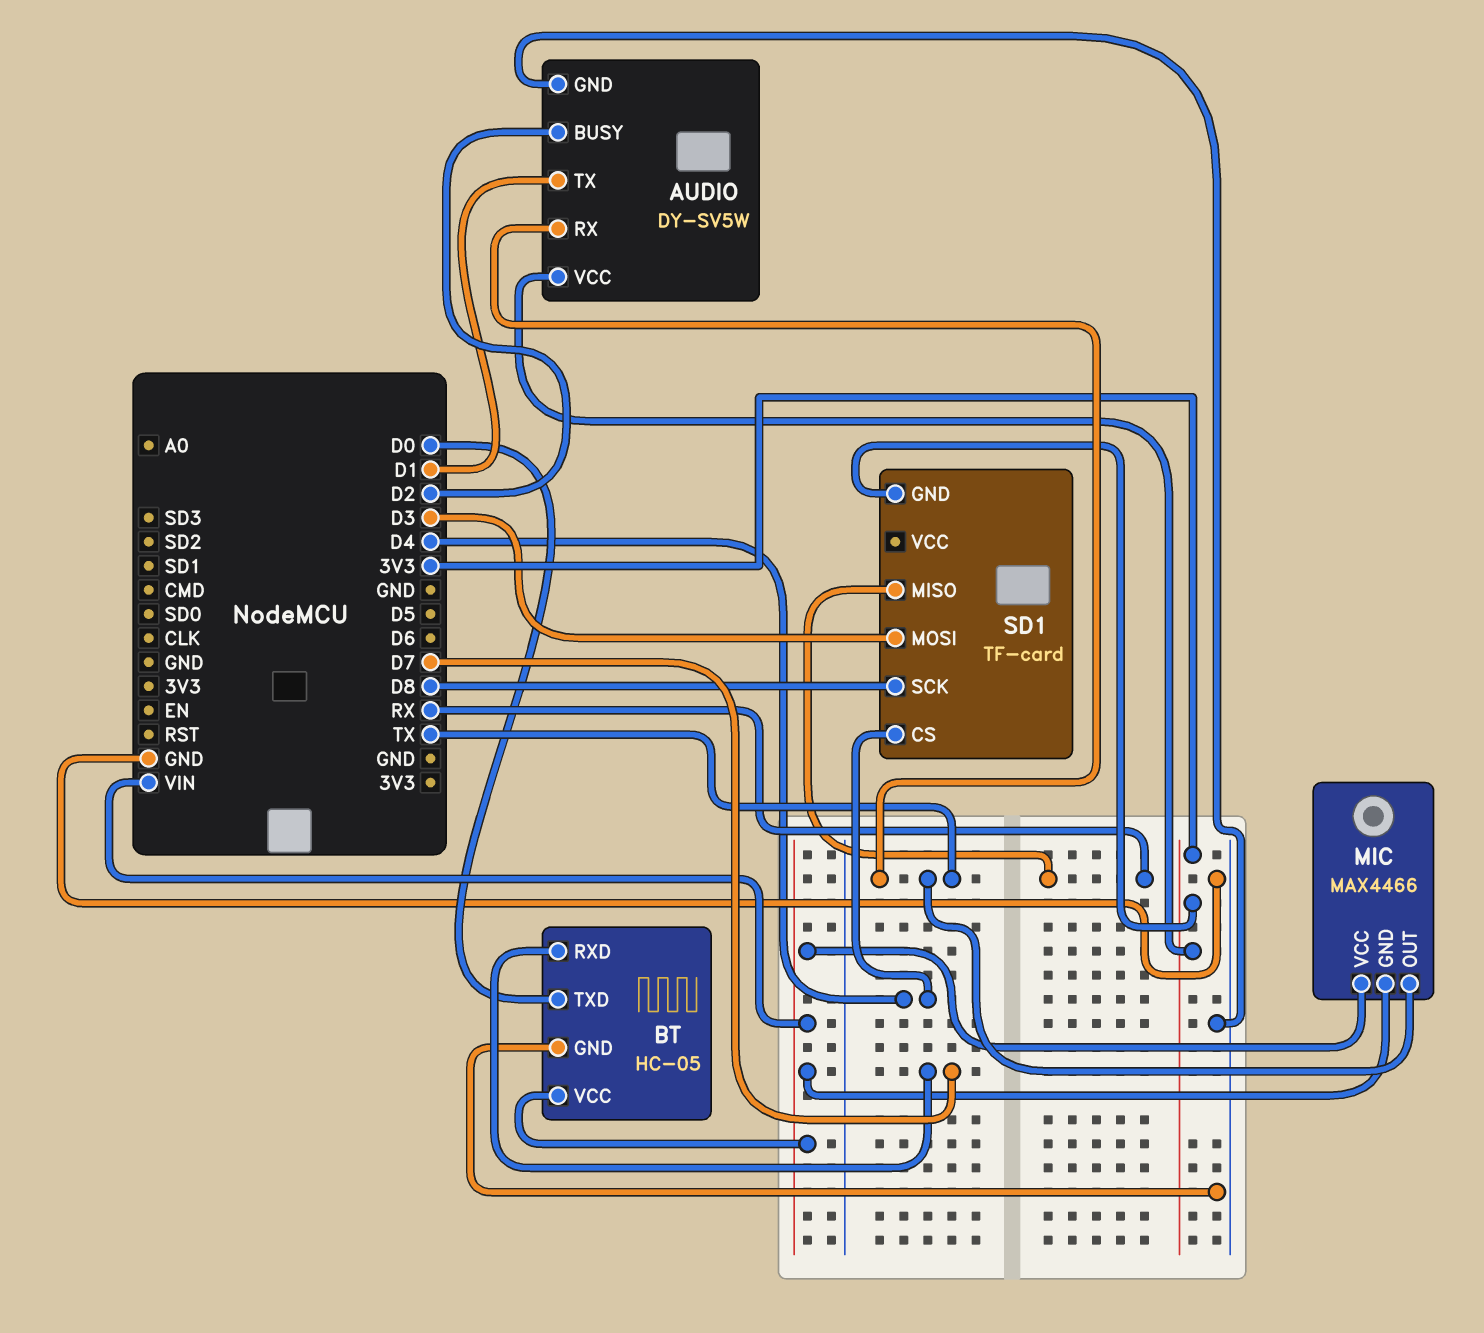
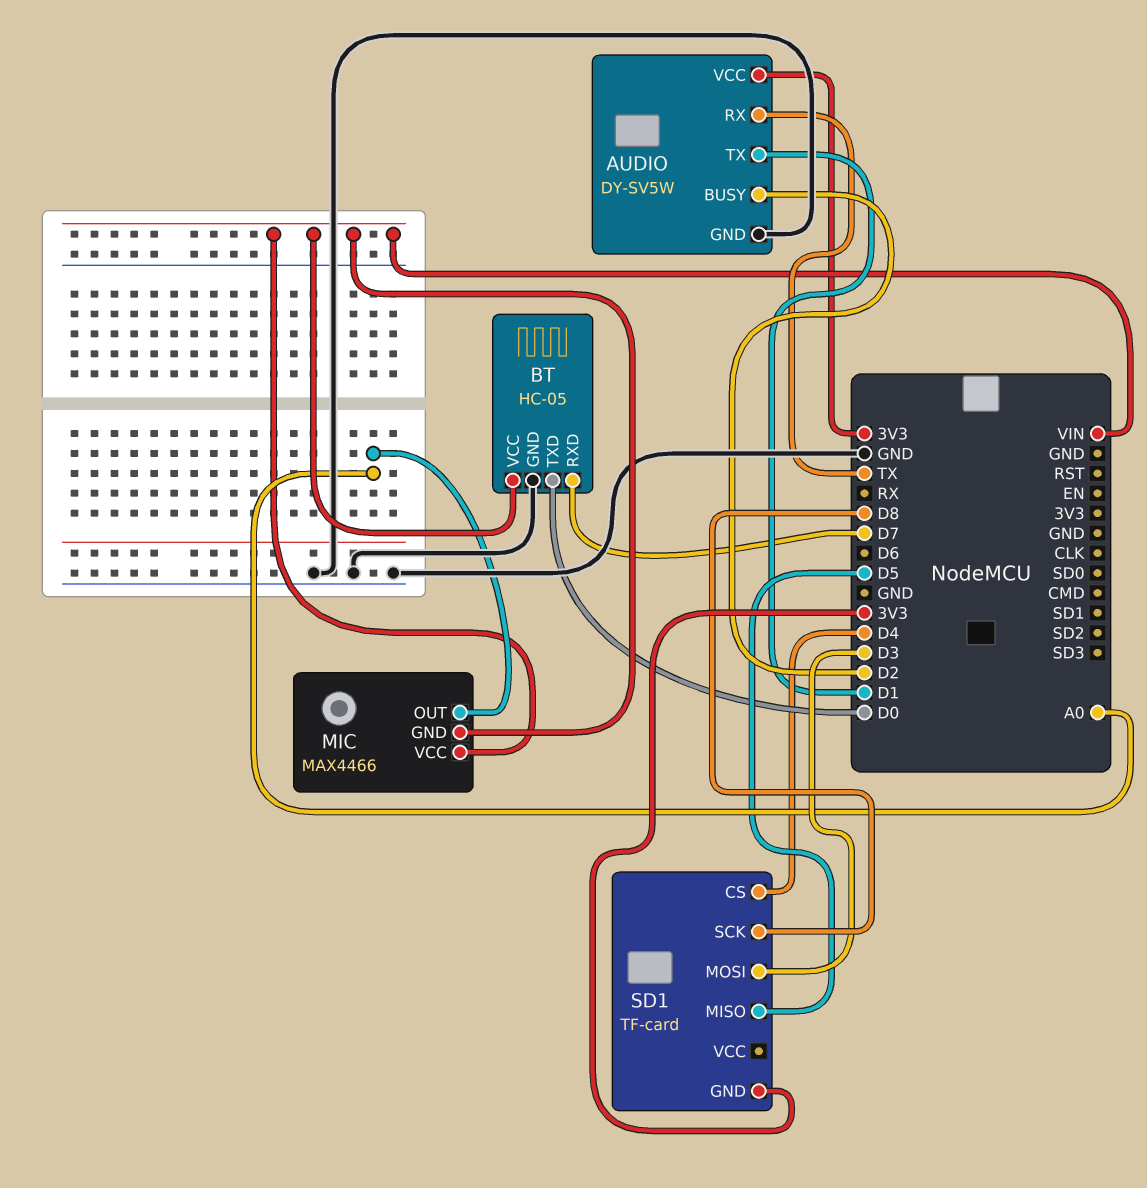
MIC pin OUT: TX -> A0
SD1 pin MISO: RX -> D5

